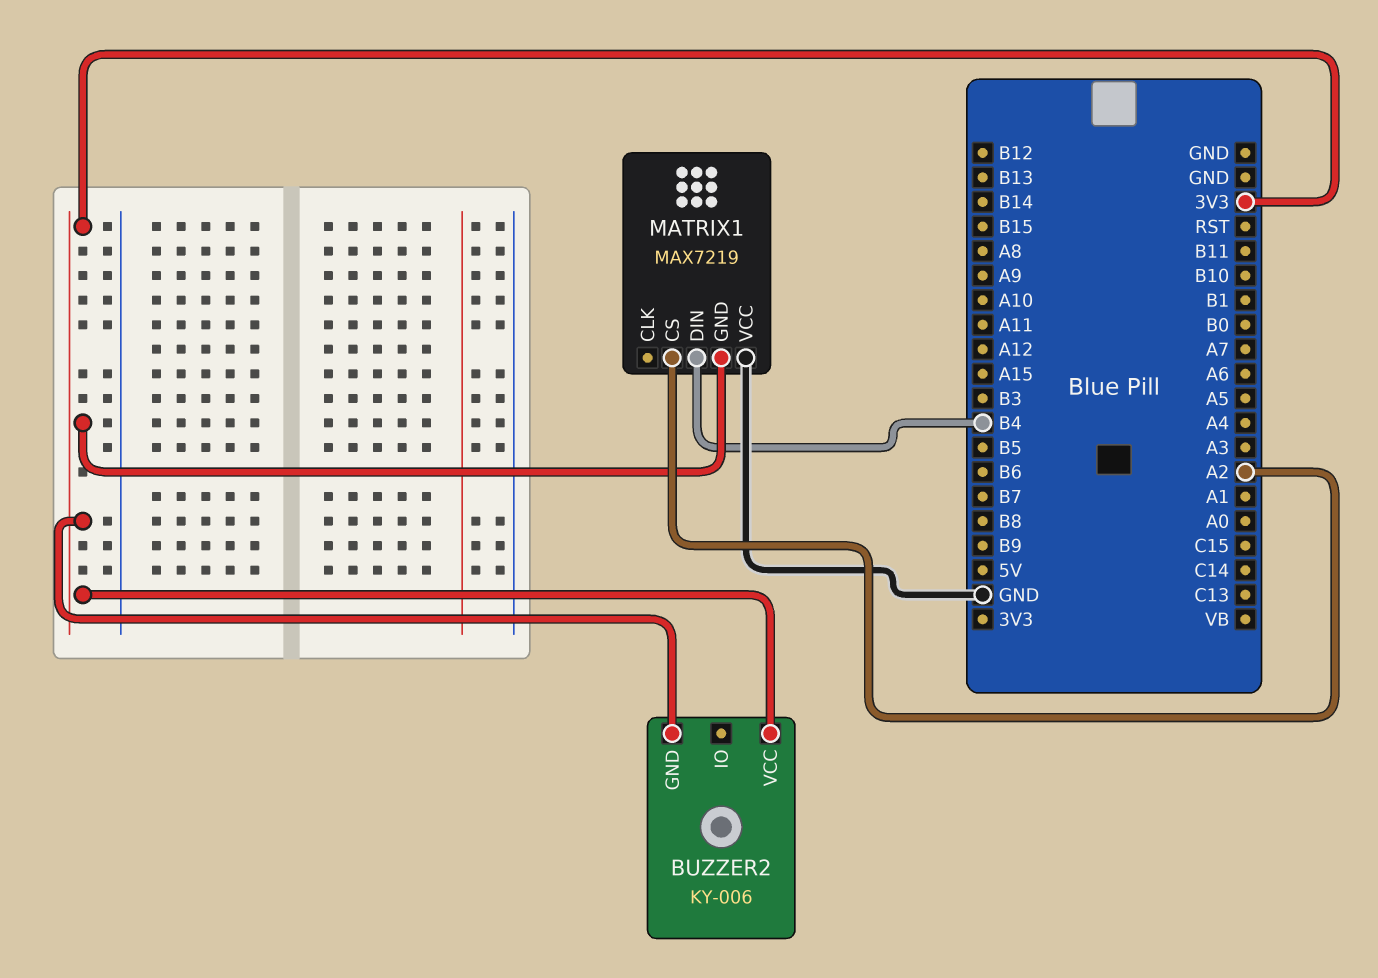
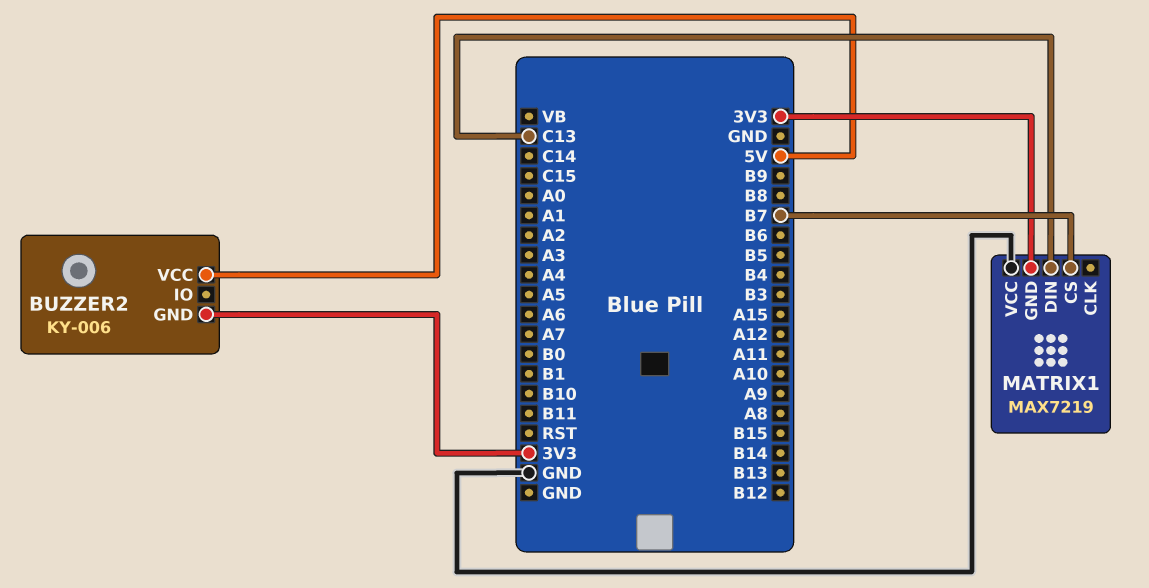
BUZZER2 pin VCC: 3V3 -> 5V
MATRIX1 pin CS: A2 -> B7
MATRIX1 pin DIN: B4 -> C13

